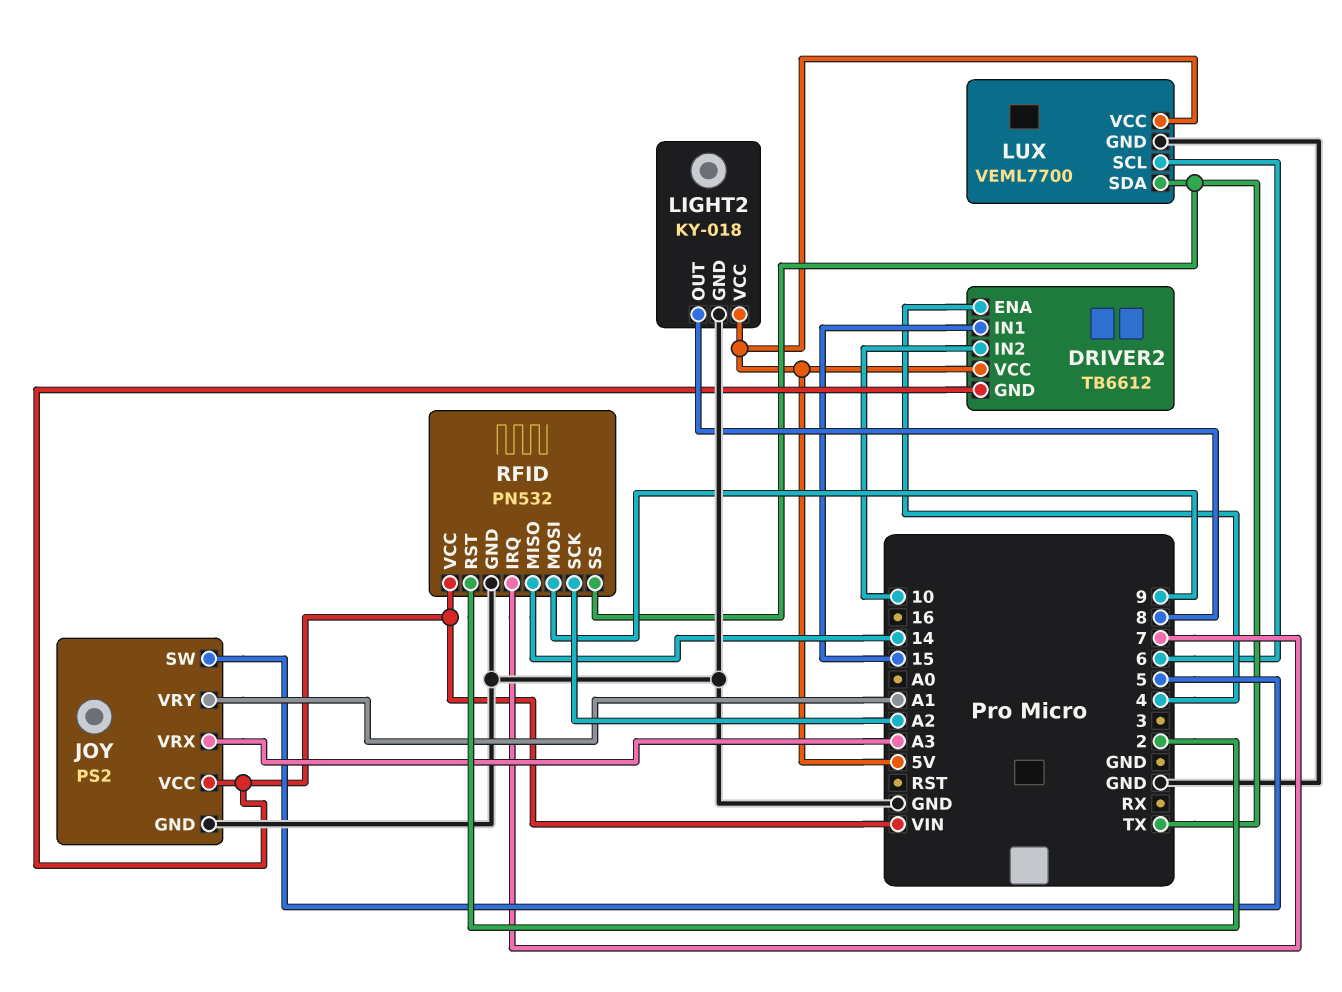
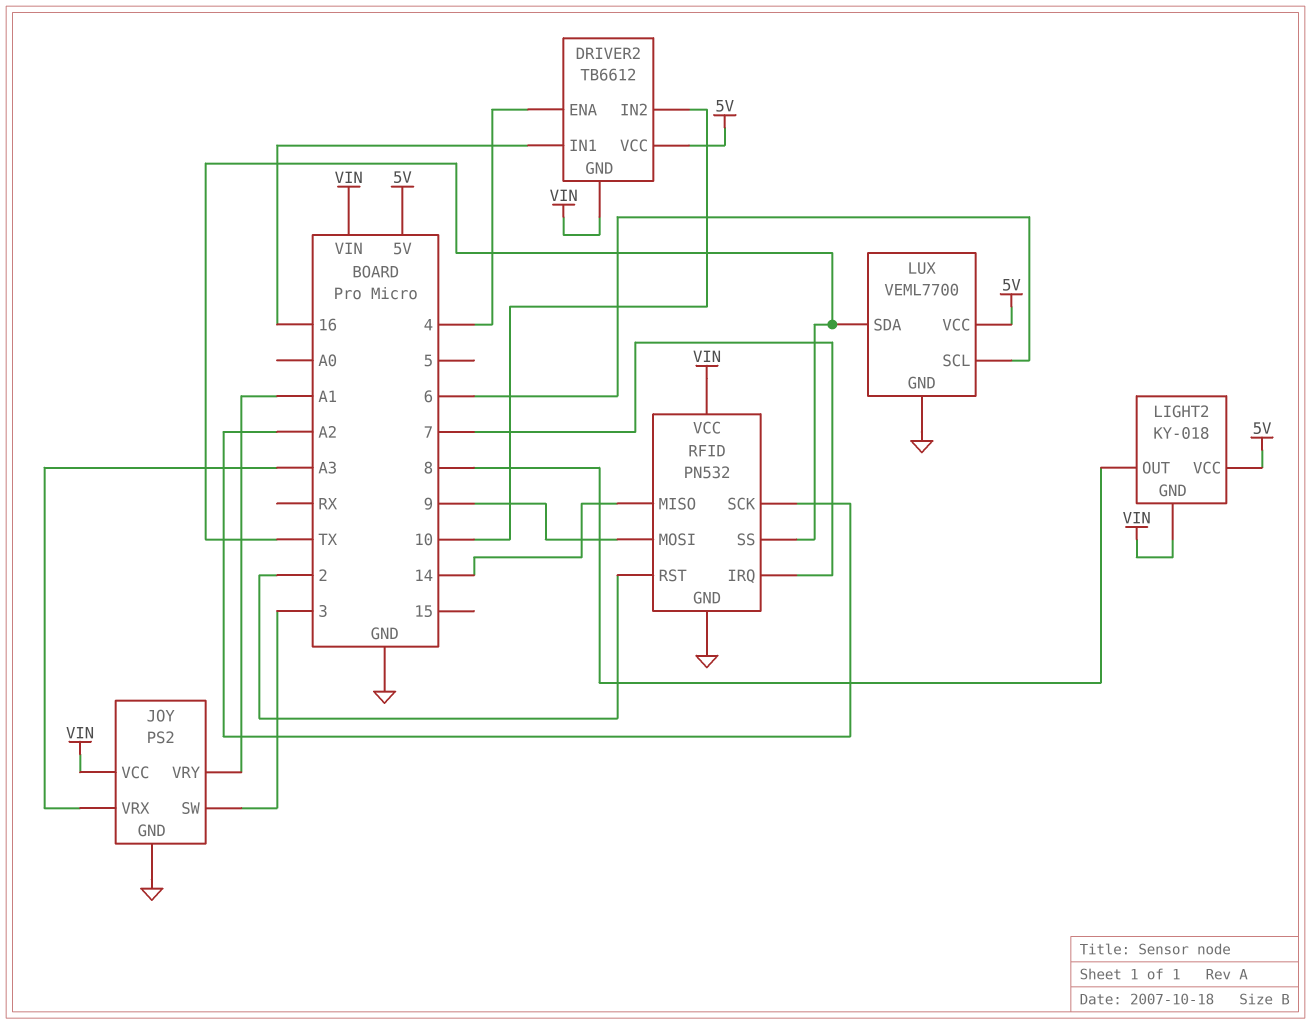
DRIVER2 pin IN1: 15 -> 16
JOY pin SW: 5 -> 3
LIGHT2 pin GND: GND -> VIN

